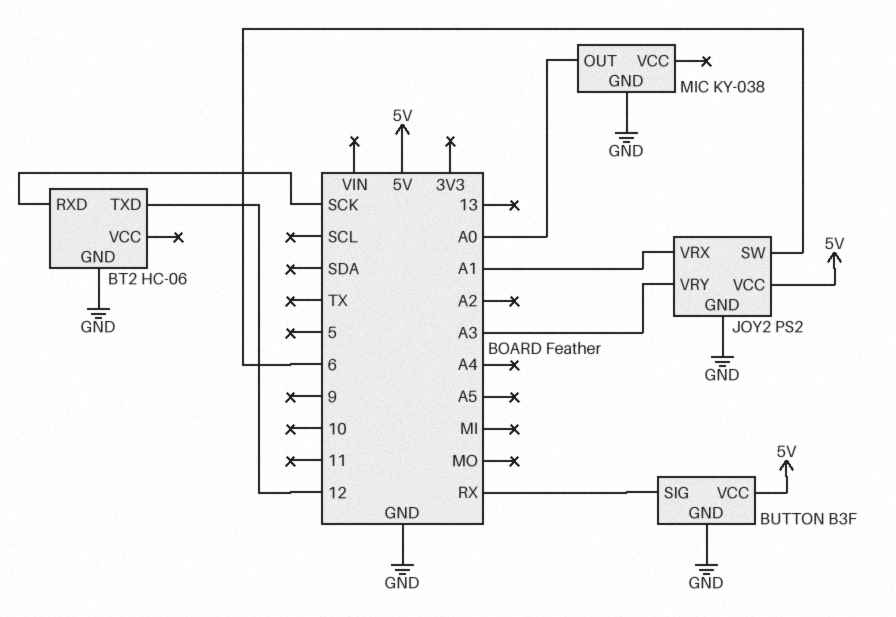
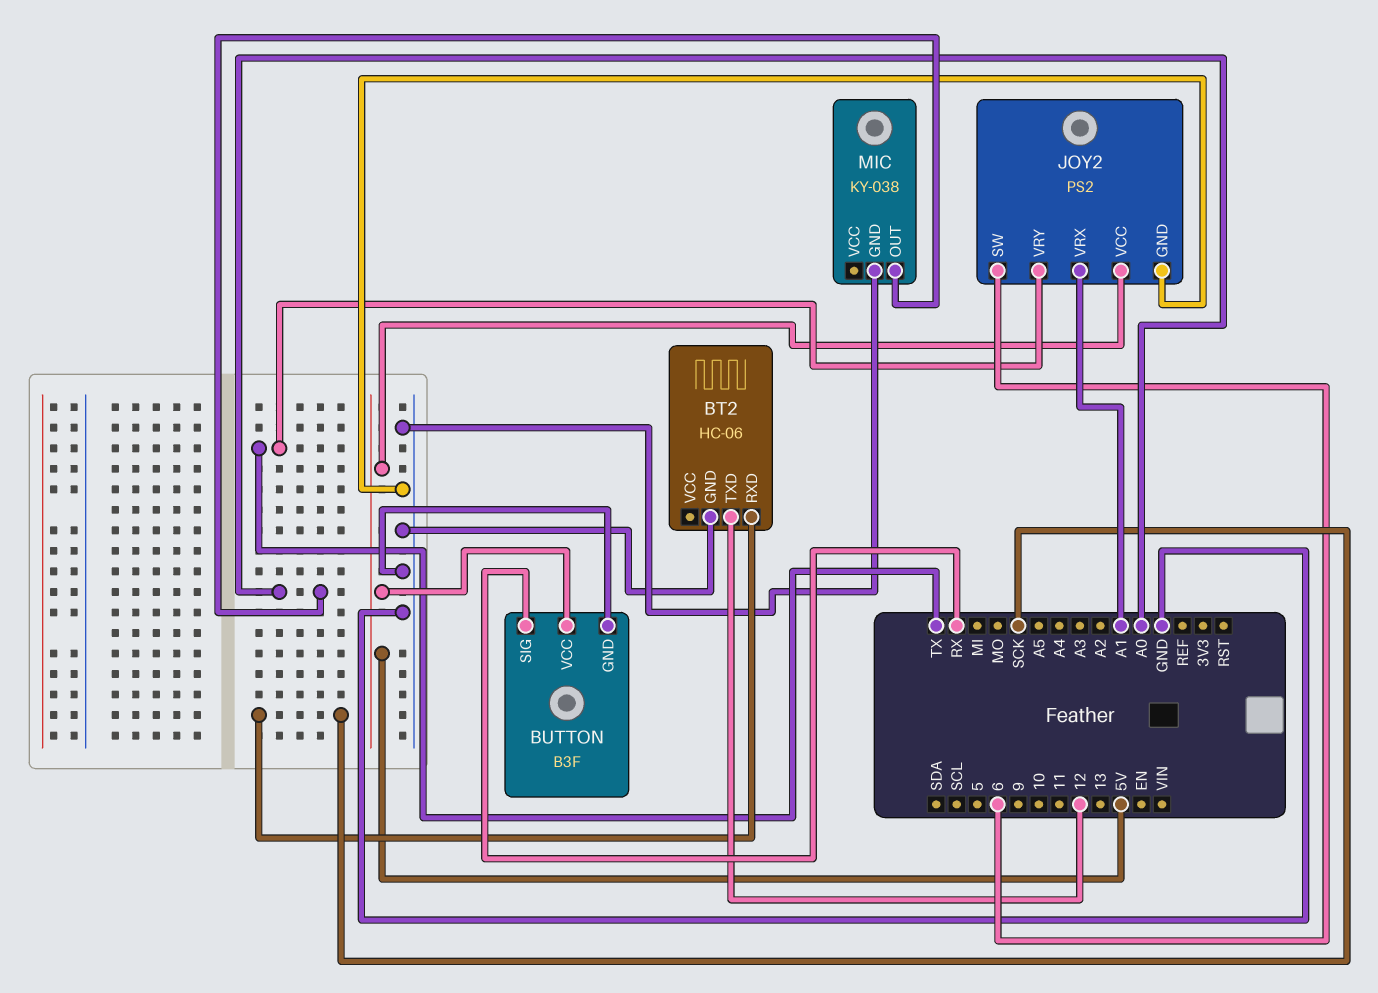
JOY2 pin VRY: A3 -> TX

